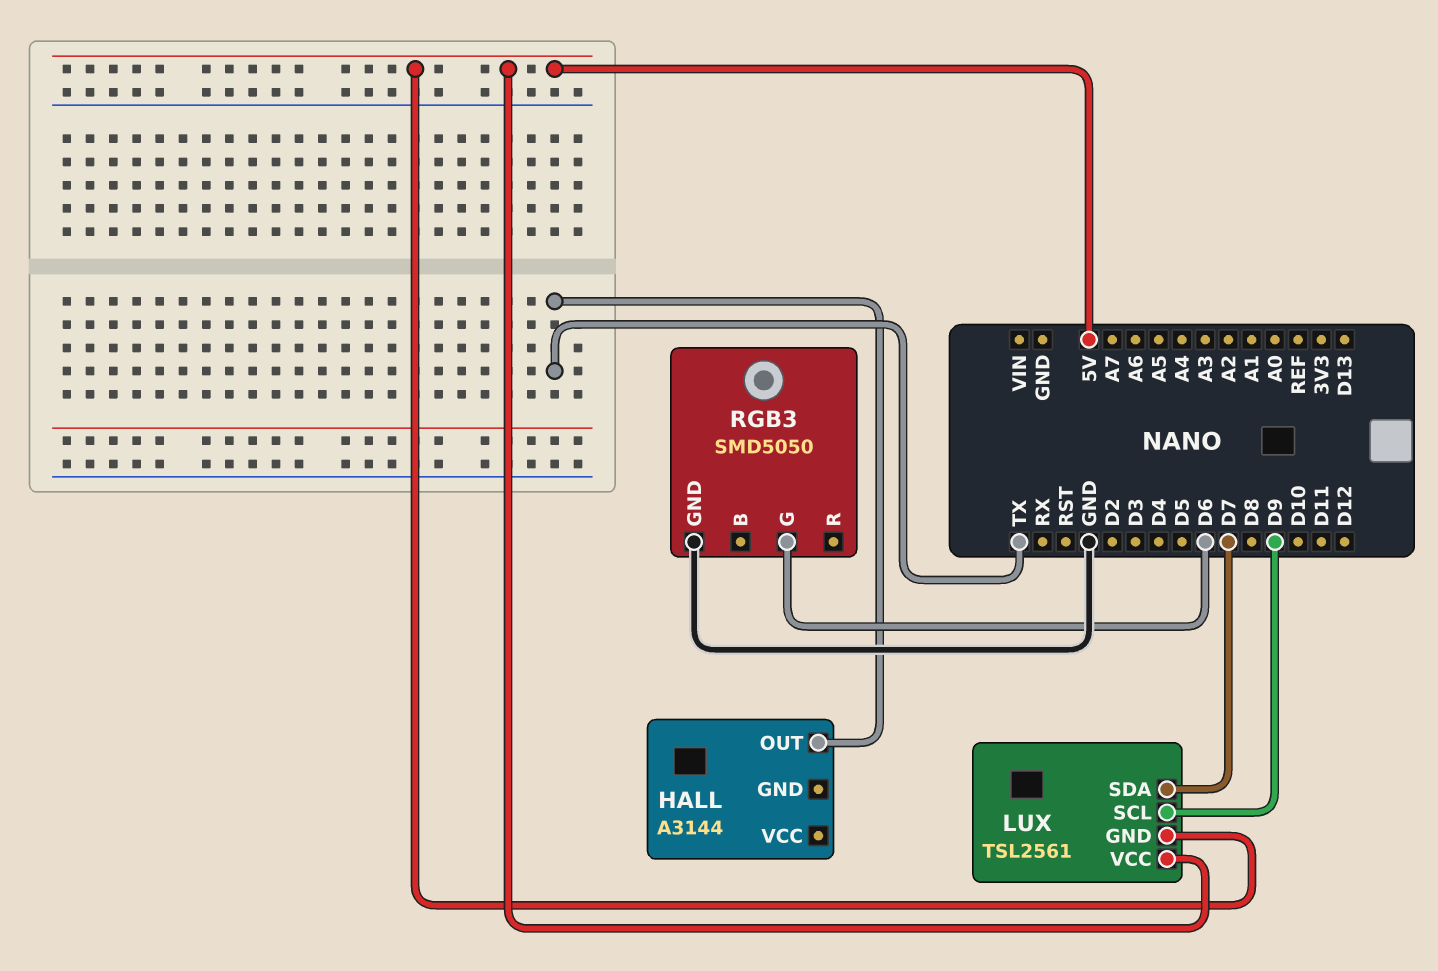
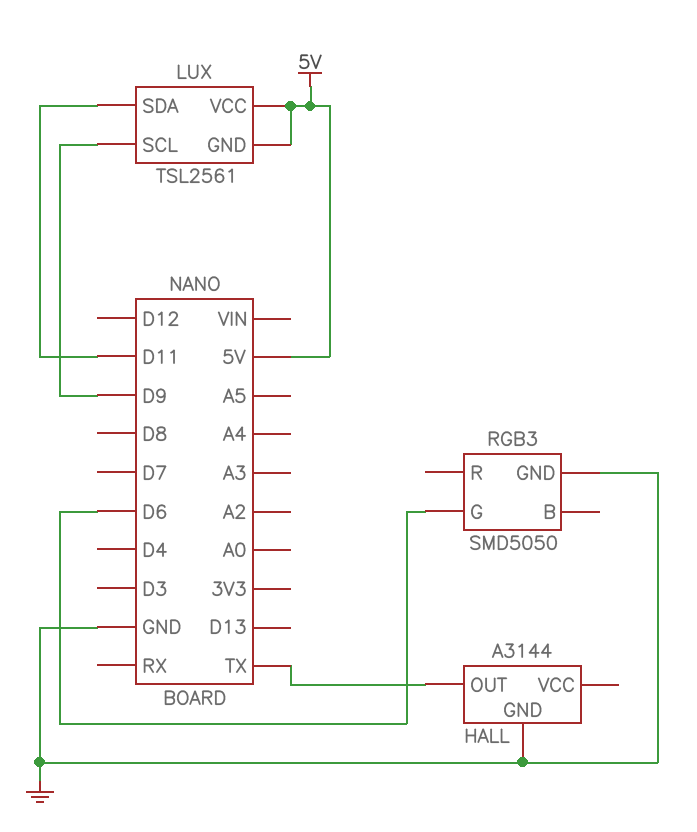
HALL pin GND: none -> GND
LUX pin SDA: D7 -> D11

